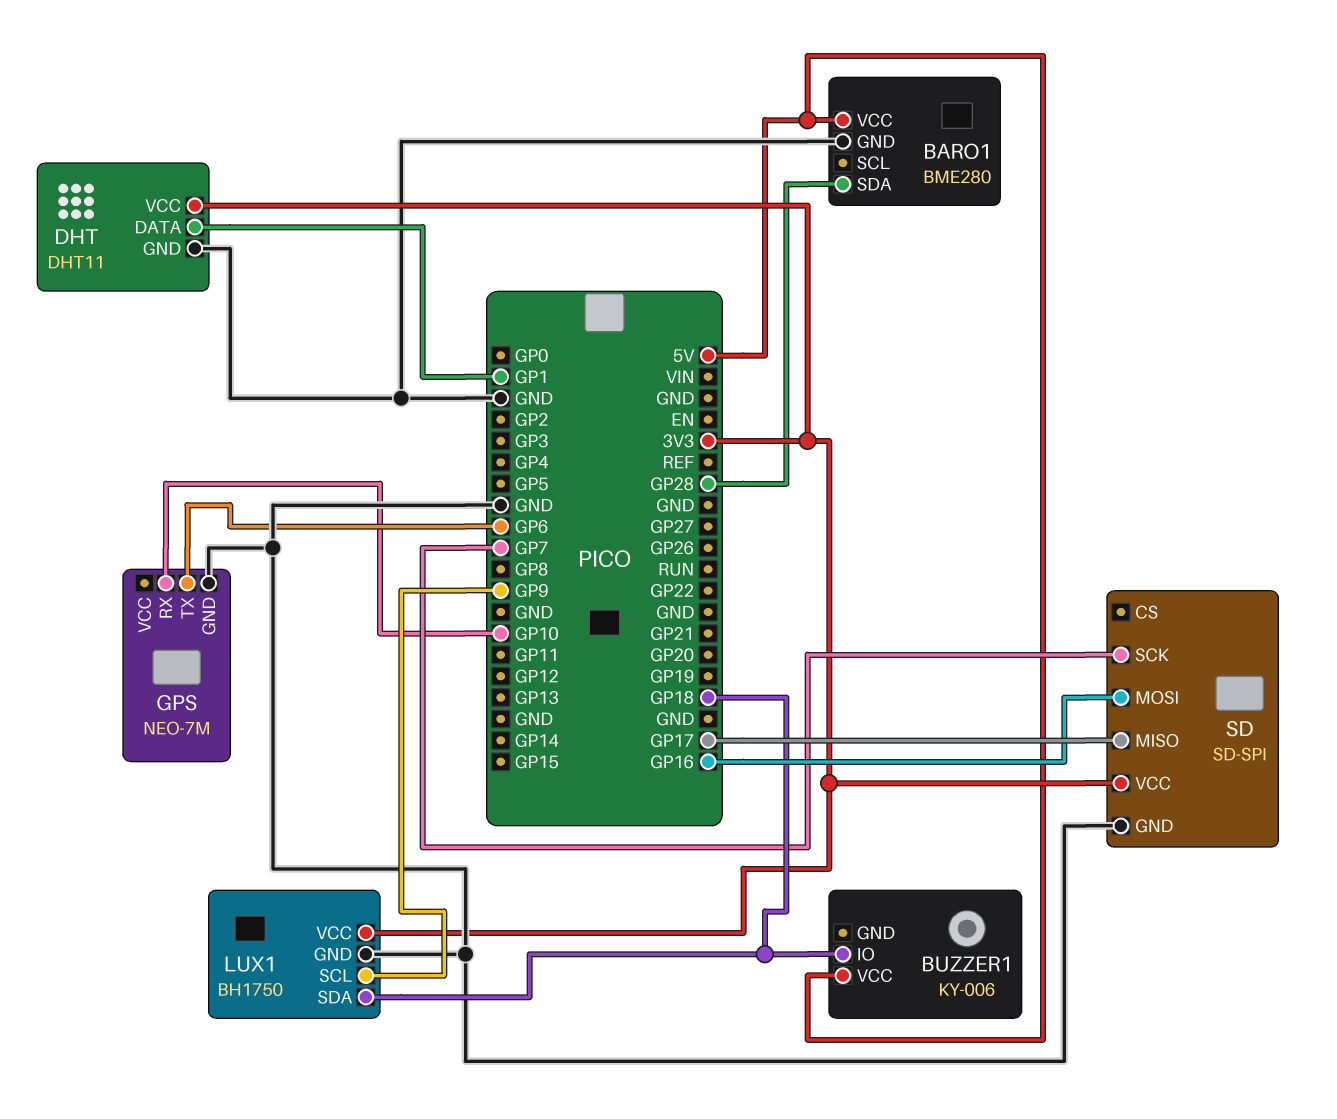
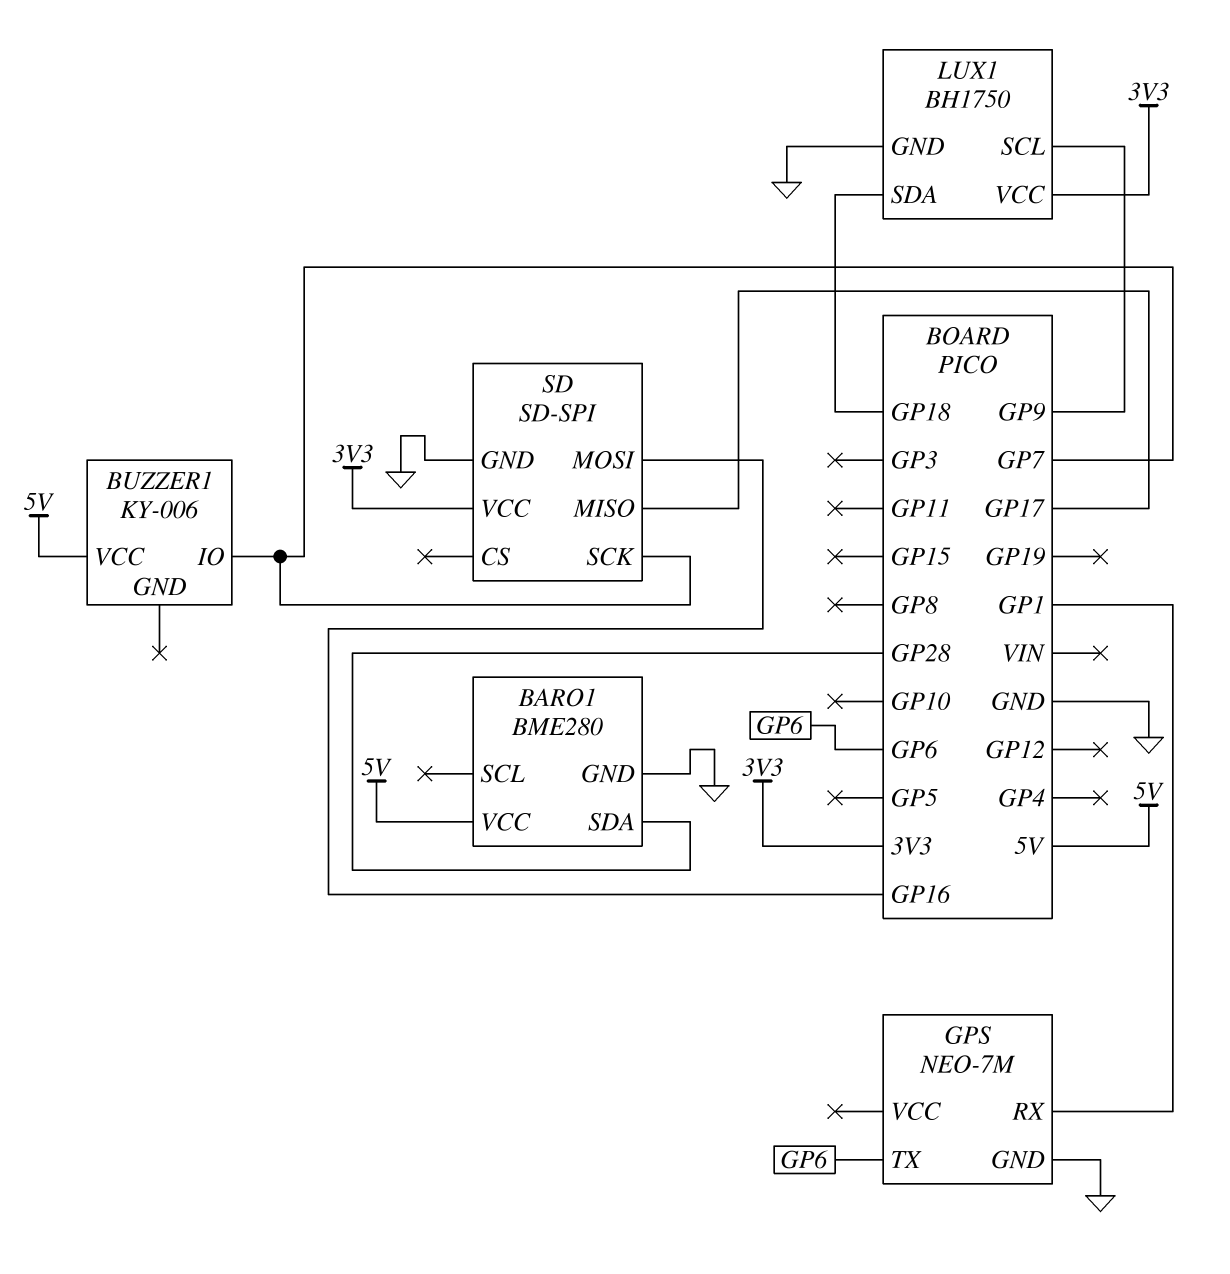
BUZZER1 pin IO: GP18 -> GP7
DHT: DHT11 -> none
DHT pin DATA: GP1 -> none
DHT pin GND: GND -> none
DHT pin VCC: 3V3 -> none
GPS pin RX: GP10 -> GP1

